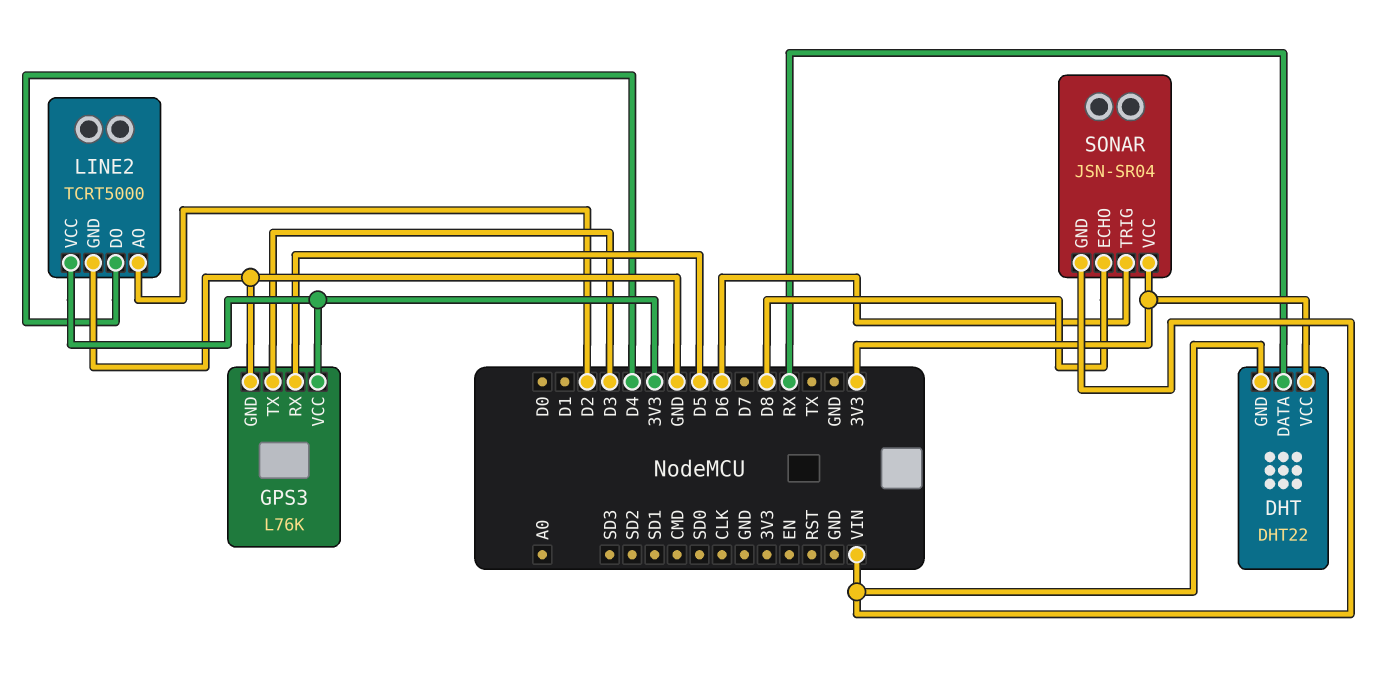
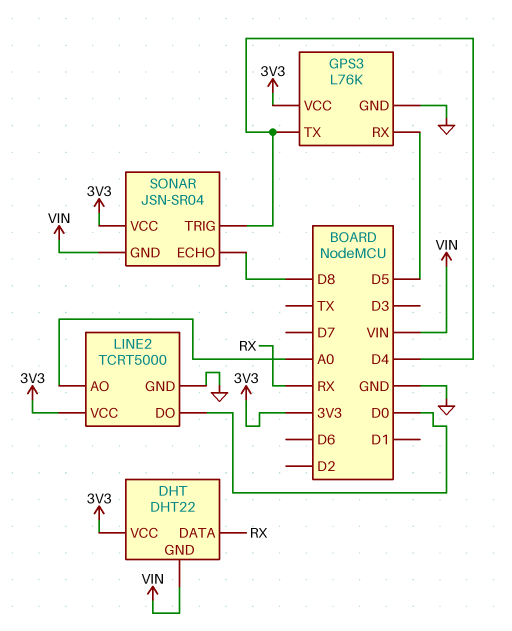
GPS3 pin TX: D3 -> D4
LINE2 pin AO: D2 -> A0
LINE2 pin DO: D4 -> D0
SONAR pin TRIG: D6 -> D4

